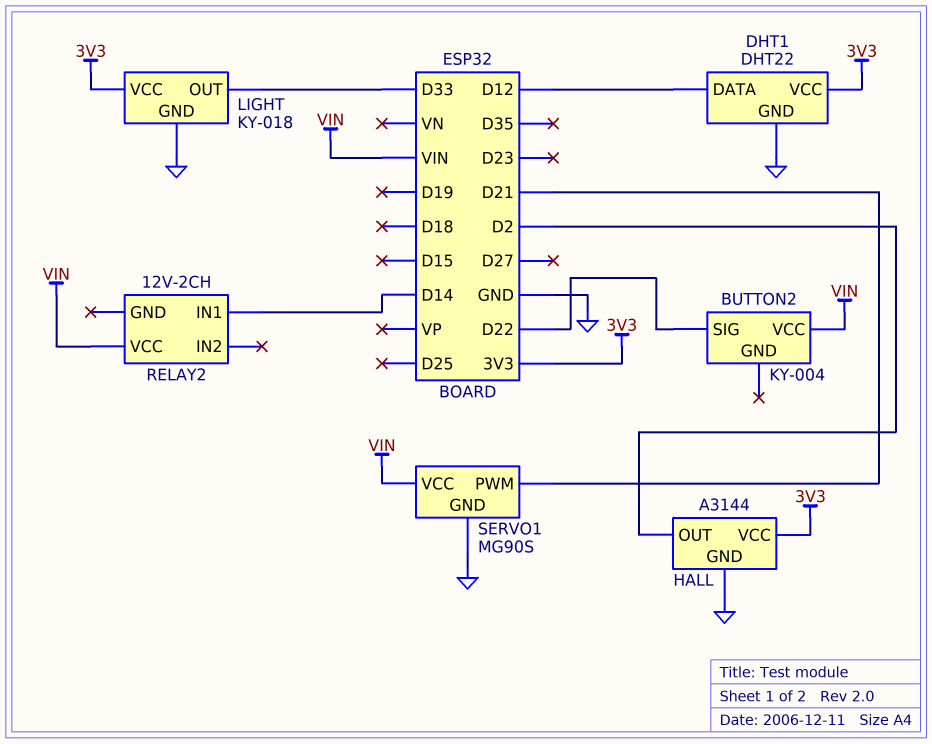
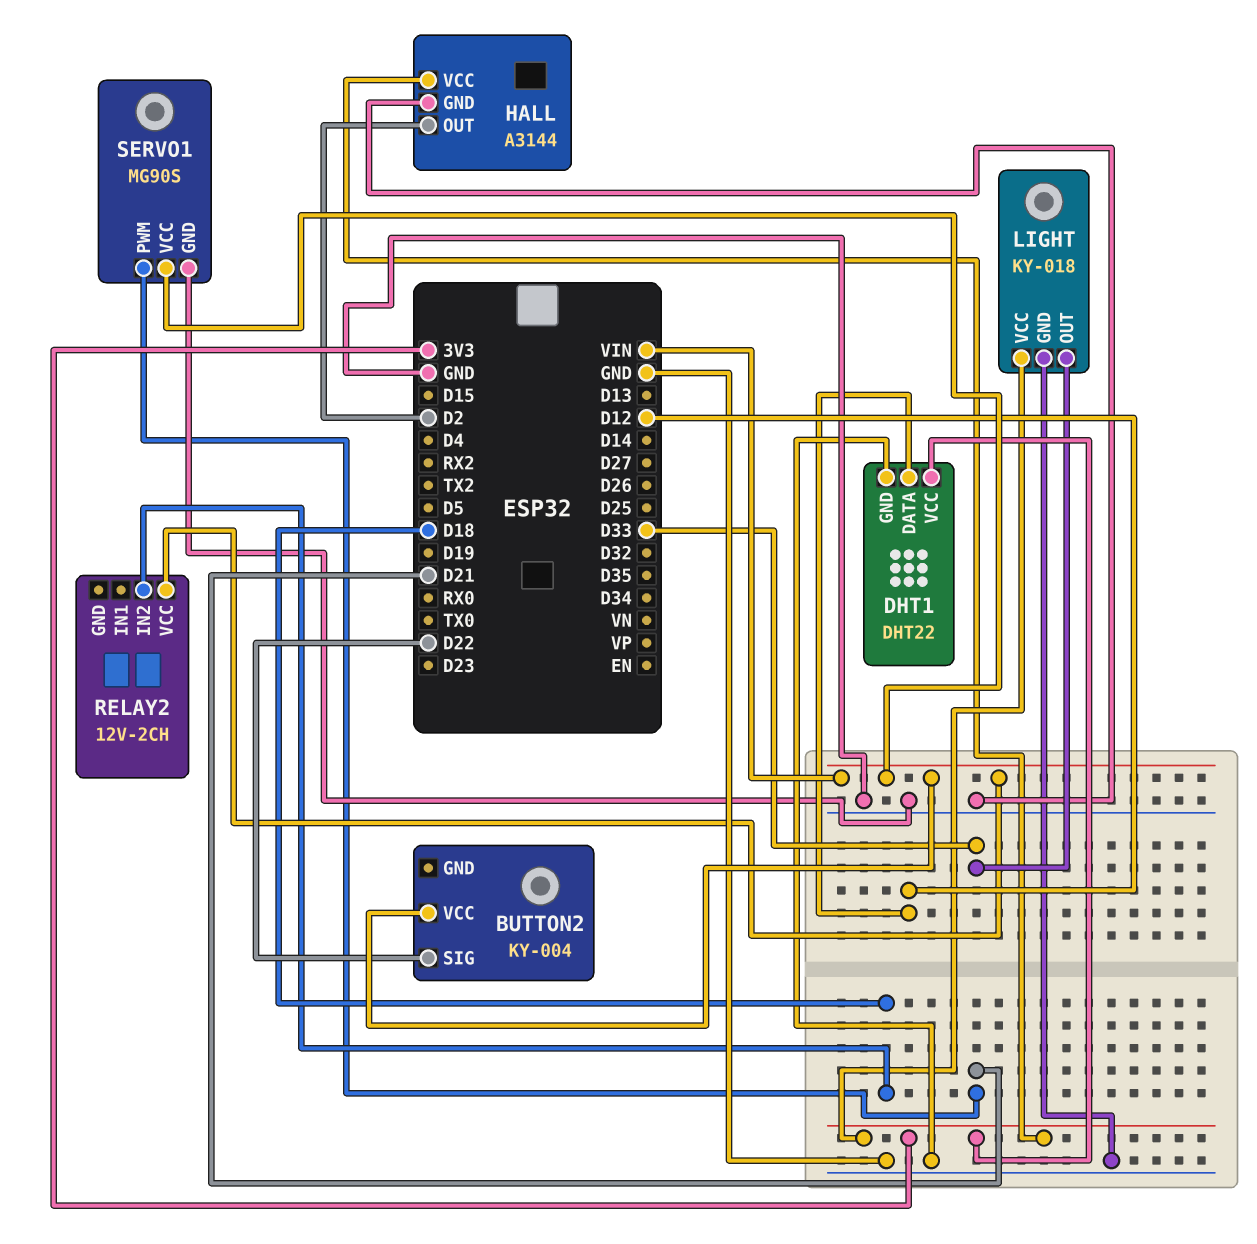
RELAY2 pin IN1: D14 -> none
RELAY2 pin IN2: none -> D18

